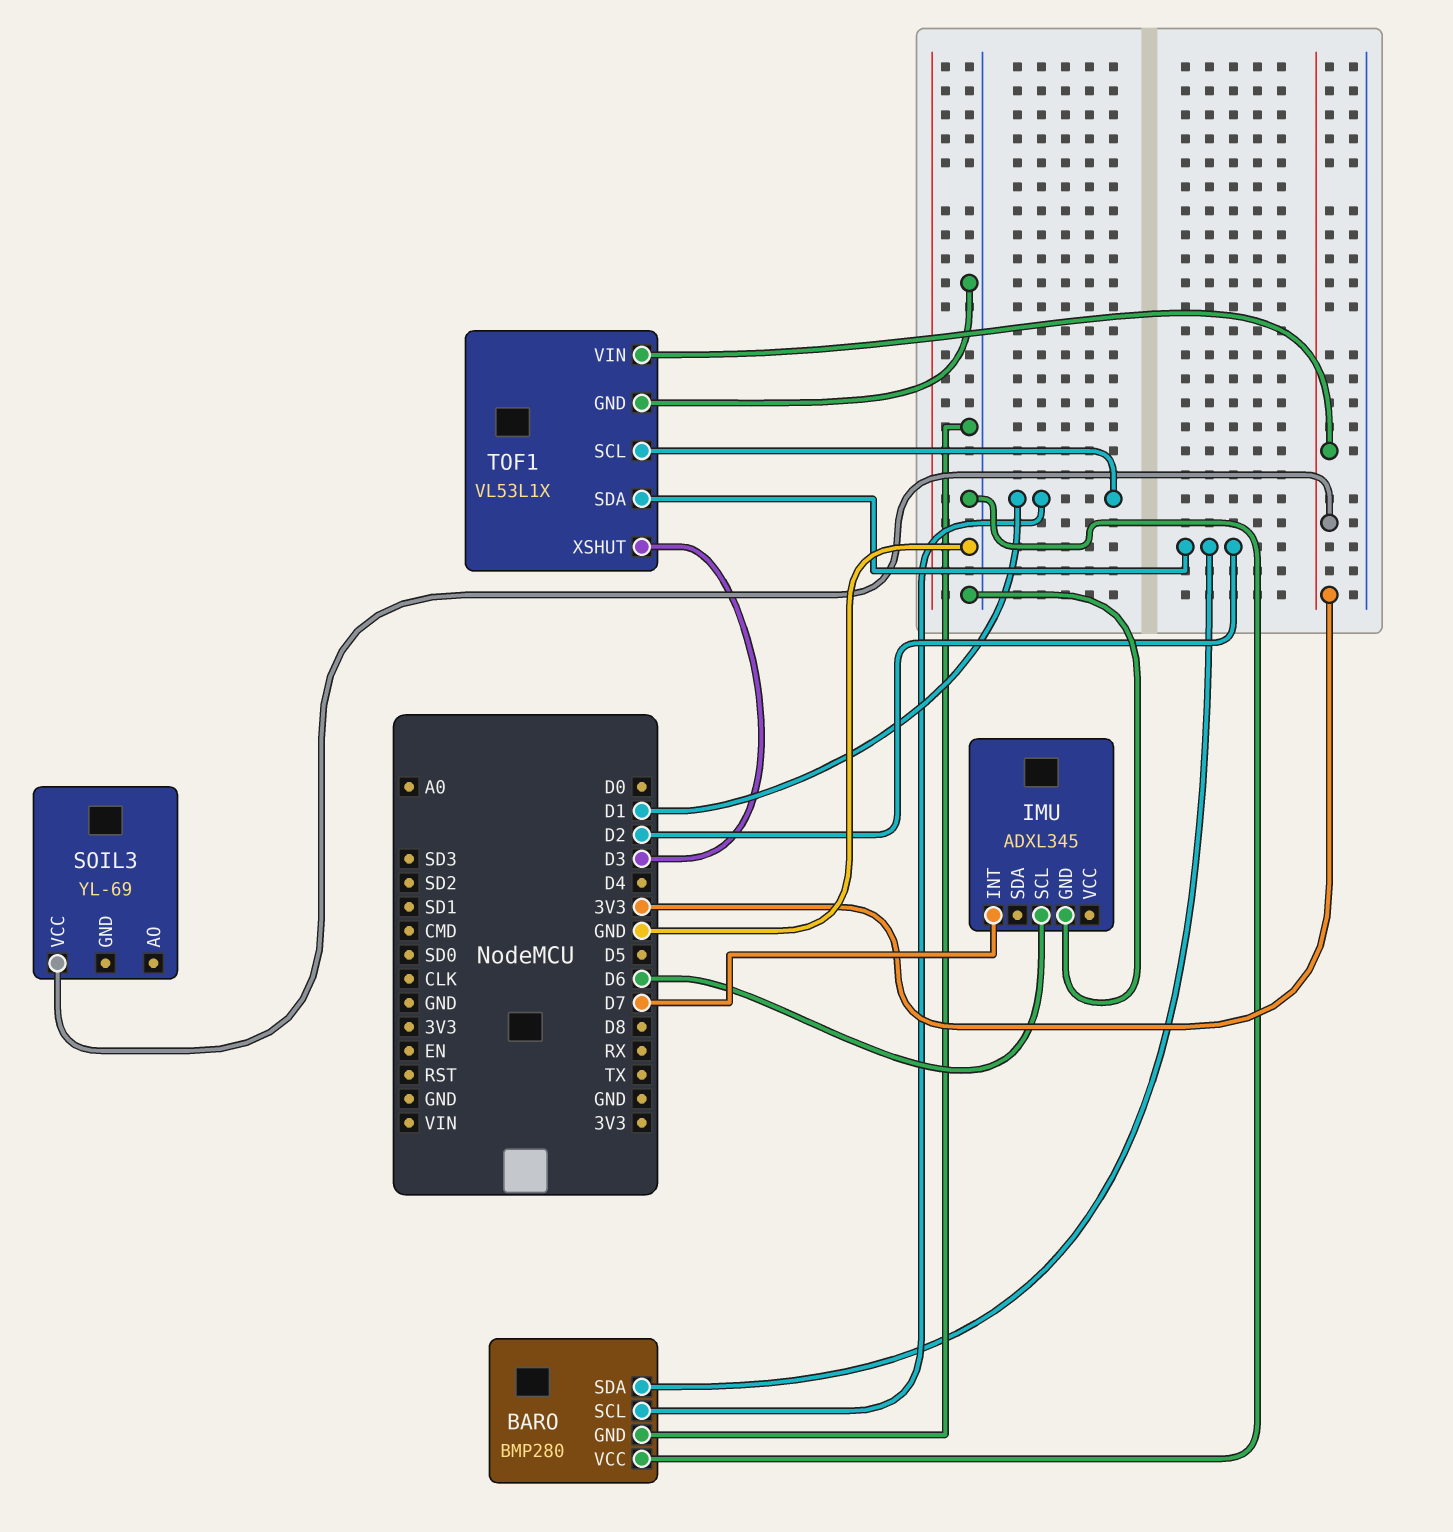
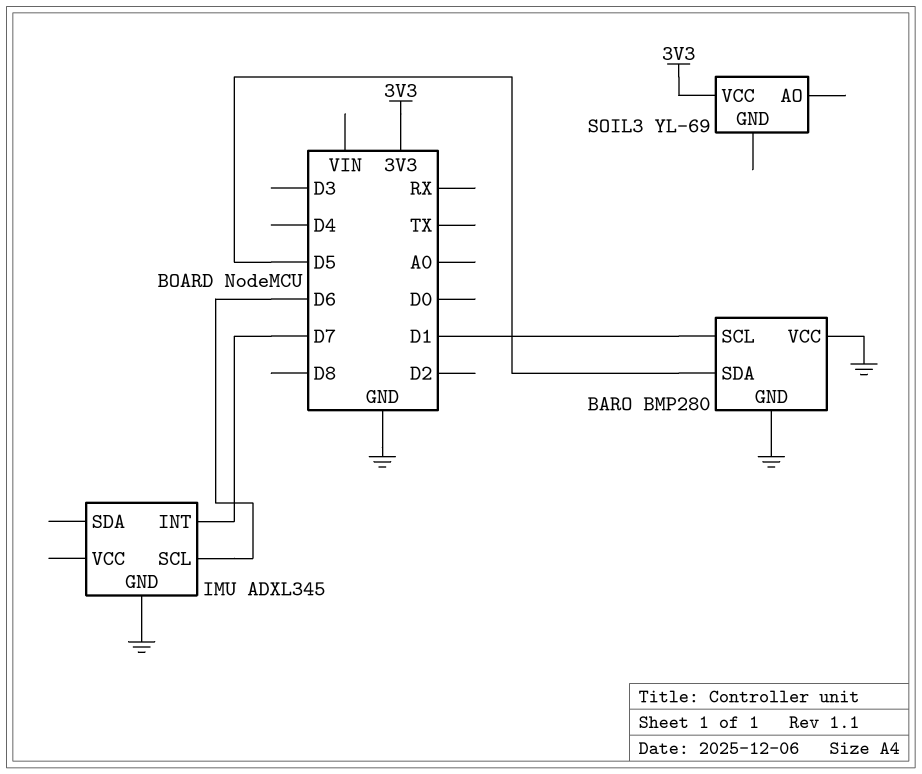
BARO pin SDA: D2 -> D5
TOF1: VL53L1X -> none
TOF1 pin GND: GND -> none
TOF1 pin SCL: D1 -> none
TOF1 pin SDA: D2 -> none
TOF1 pin VIN: 3V3 -> none
TOF1 pin XSHUT: D3 -> none

